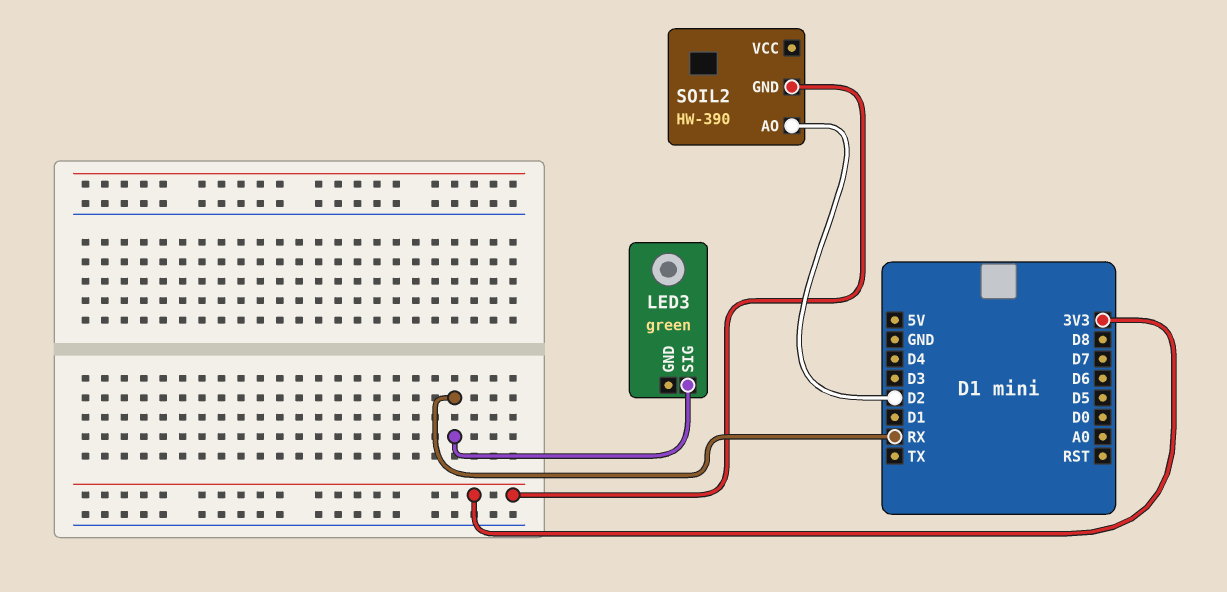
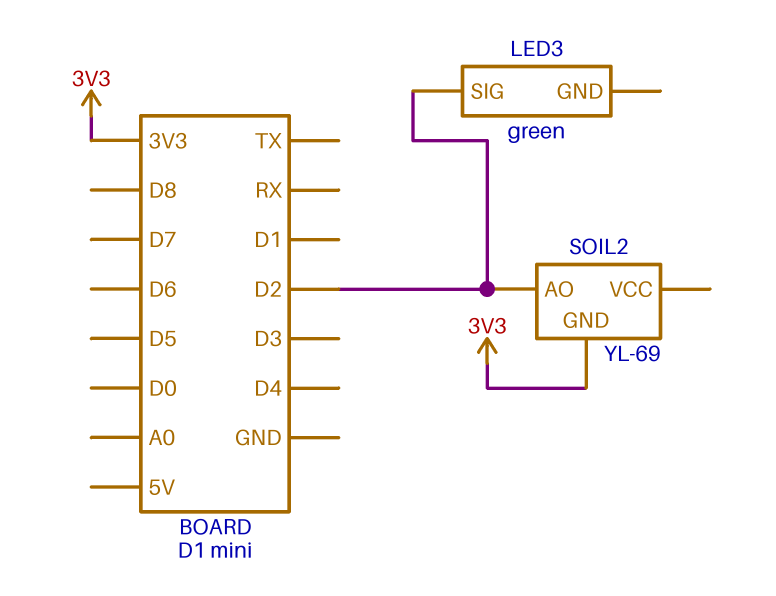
LED3 pin SIG: RX -> D2
SOIL2: HW-390 -> YL-69

